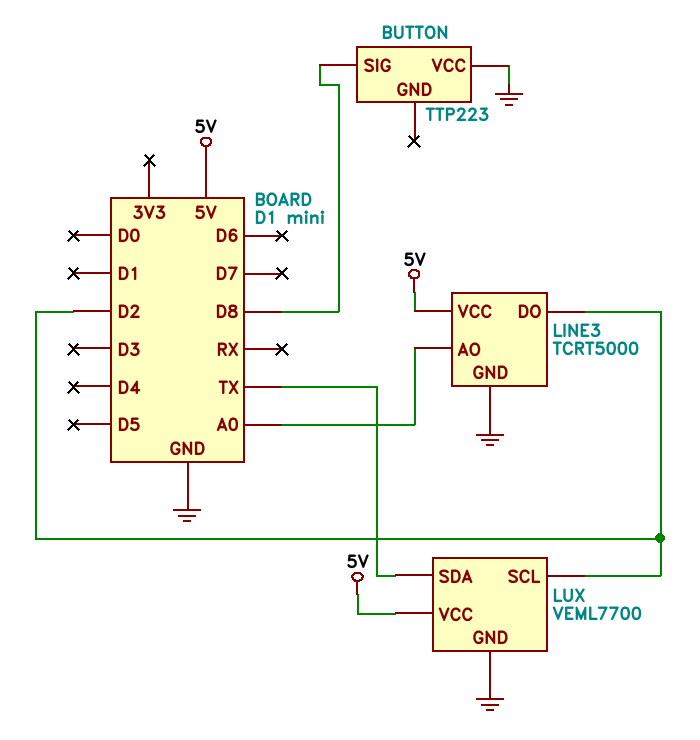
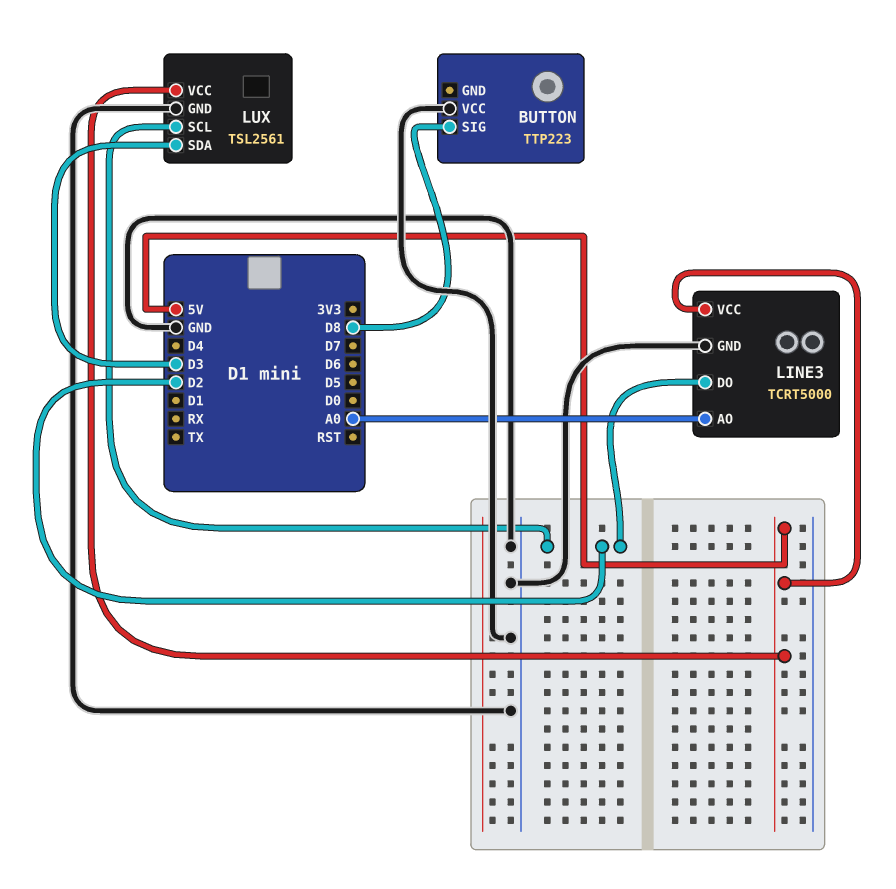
LUX: VEML7700 -> TSL2561
LUX pin SDA: TX -> D3

